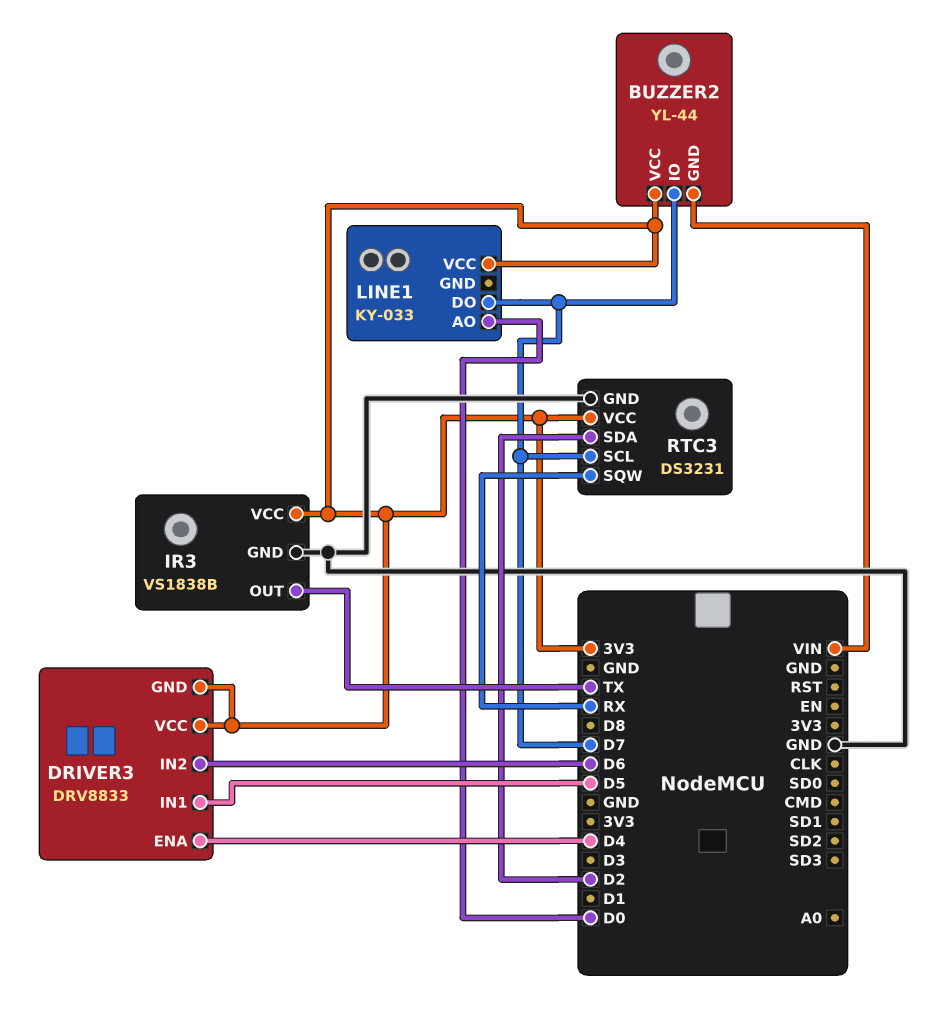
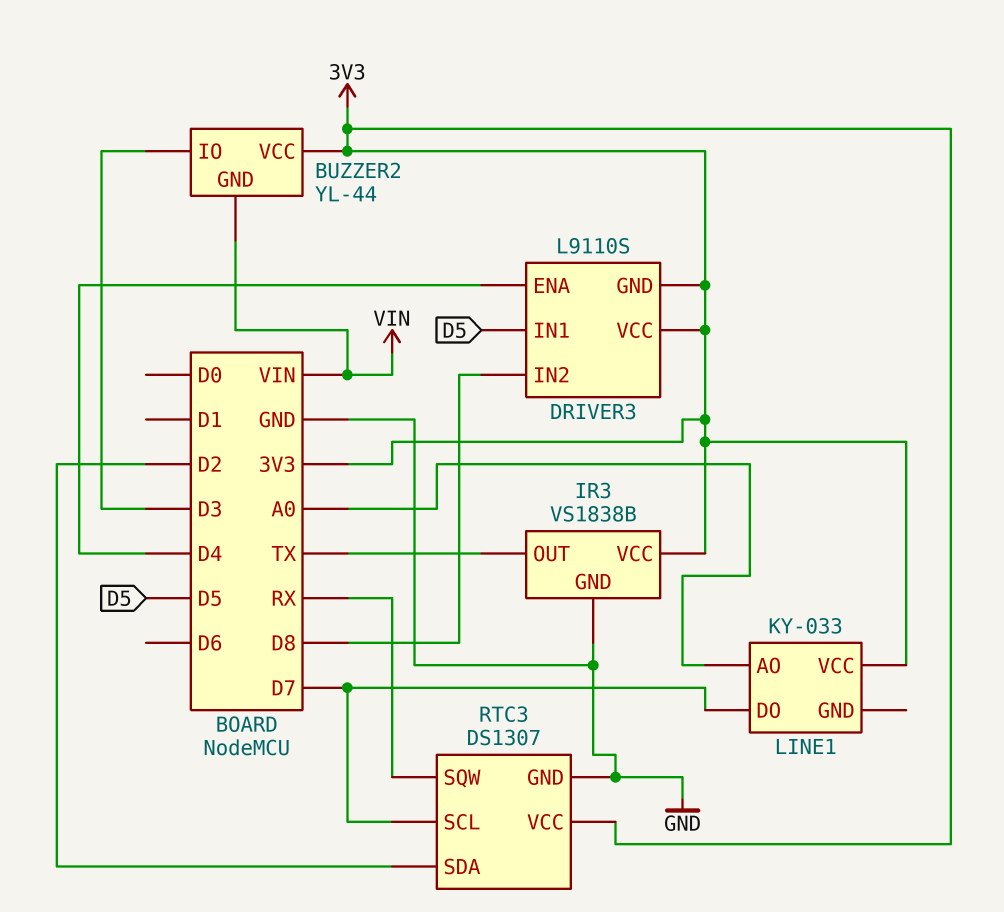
BUZZER2 pin IO: D7 -> D3
DRIVER3: DRV8833 -> L9110S
DRIVER3 pin IN2: D6 -> D8
LINE1 pin AO: D0 -> A0
RTC3: DS3231 -> DS1307

